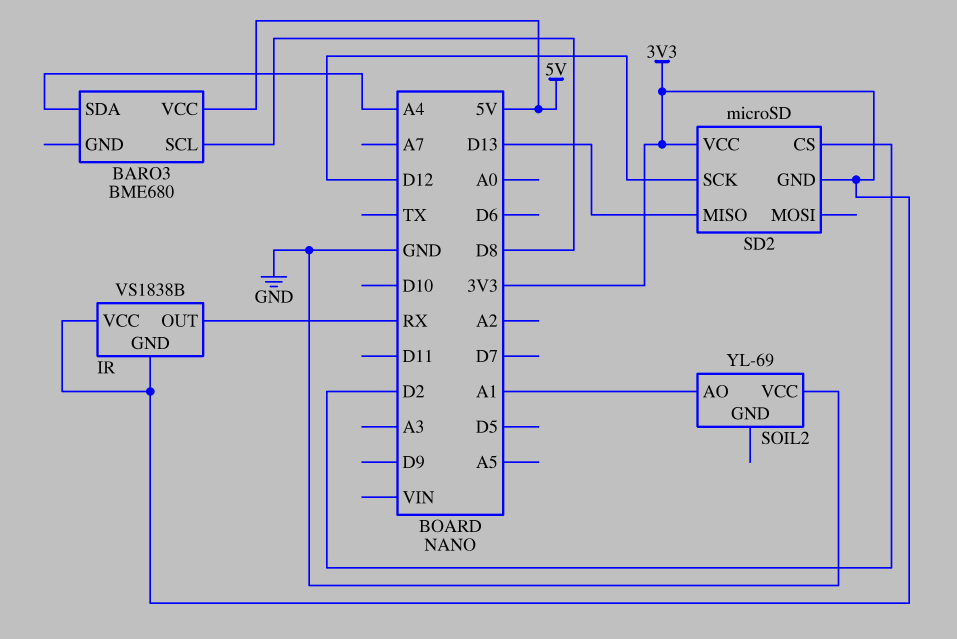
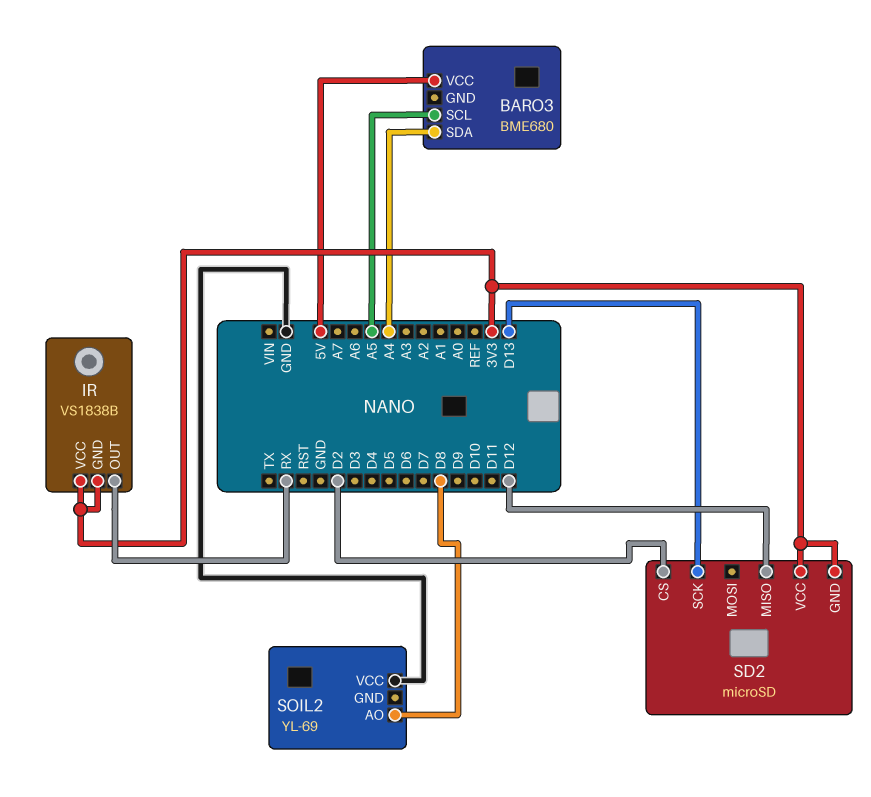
BARO3 pin SCL: D8 -> A5
SD2 pin MISO: D13 -> D12
SD2 pin SCK: D12 -> D13
SOIL2 pin AO: A1 -> D8

